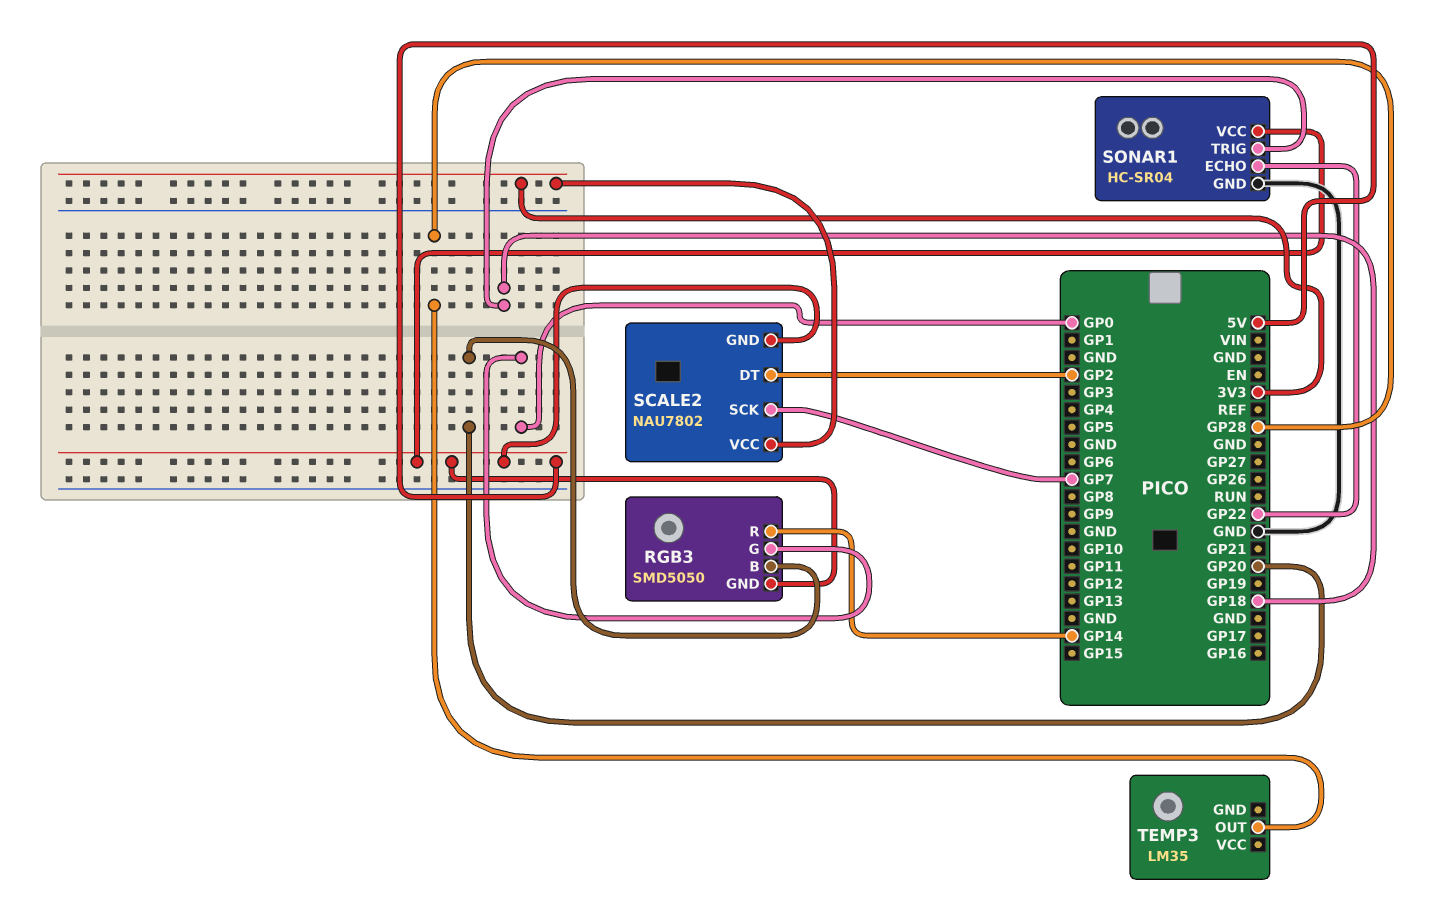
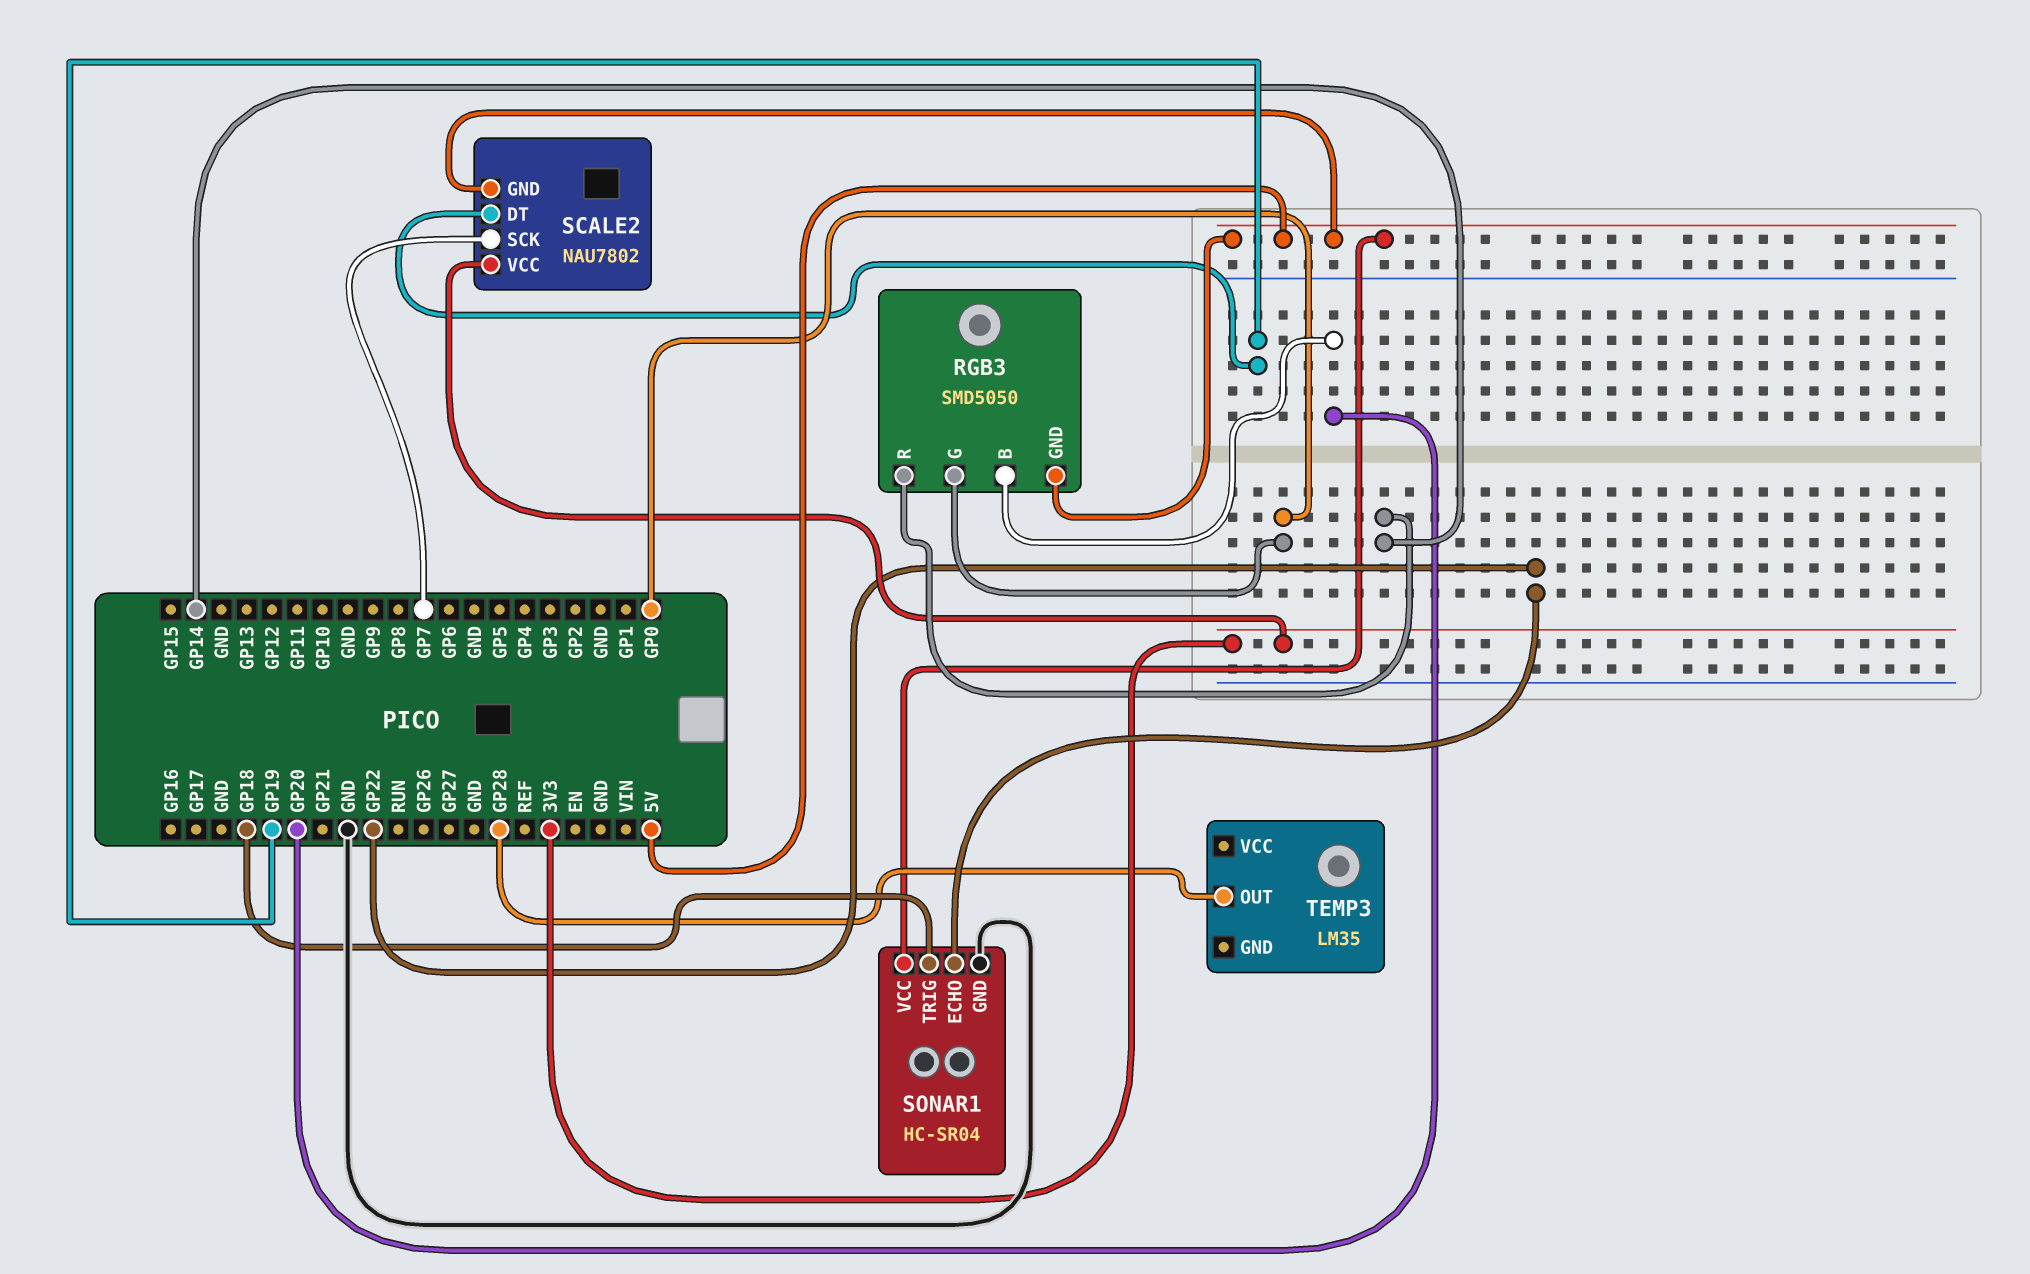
SCALE2 pin DT: GP2 -> GP19

